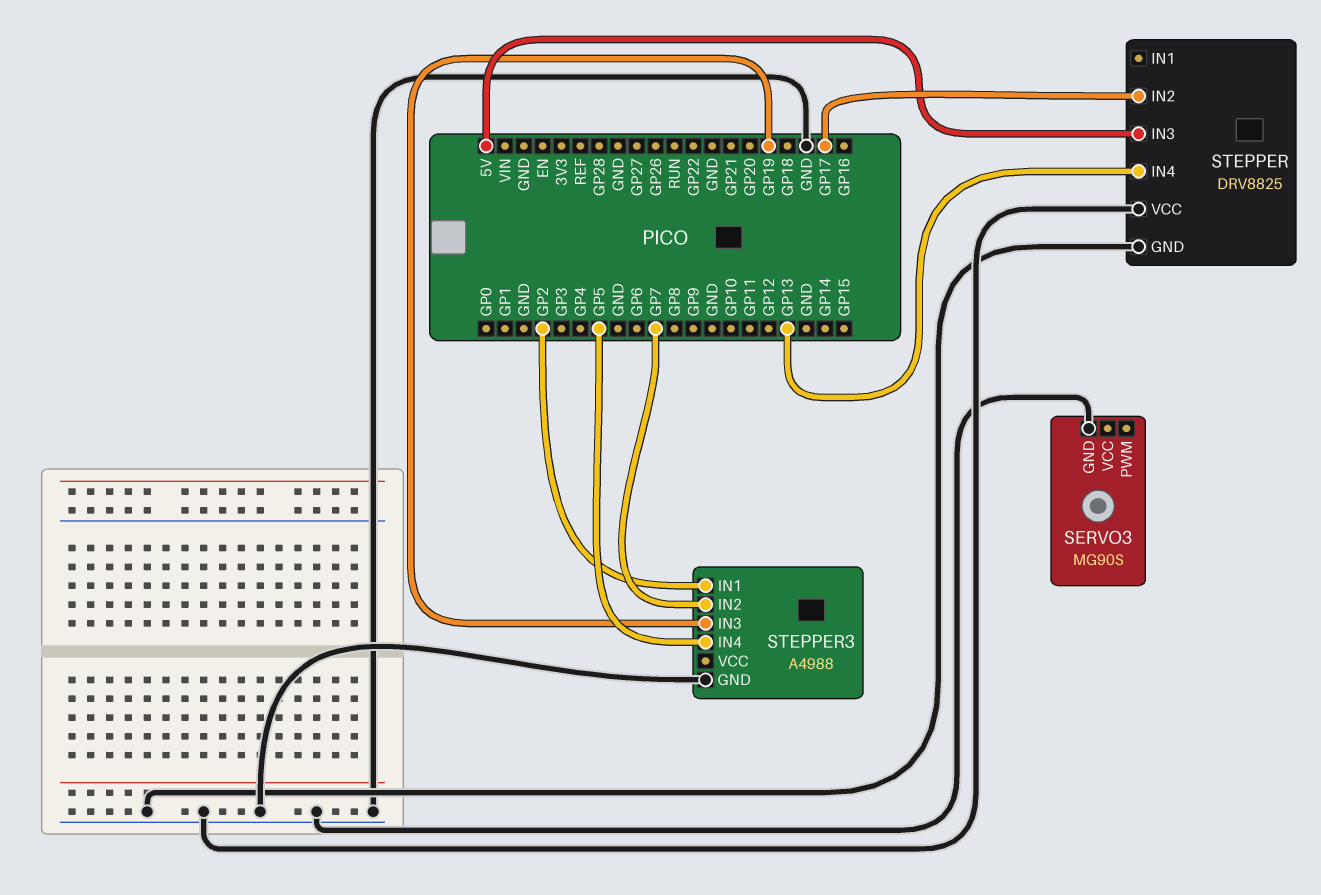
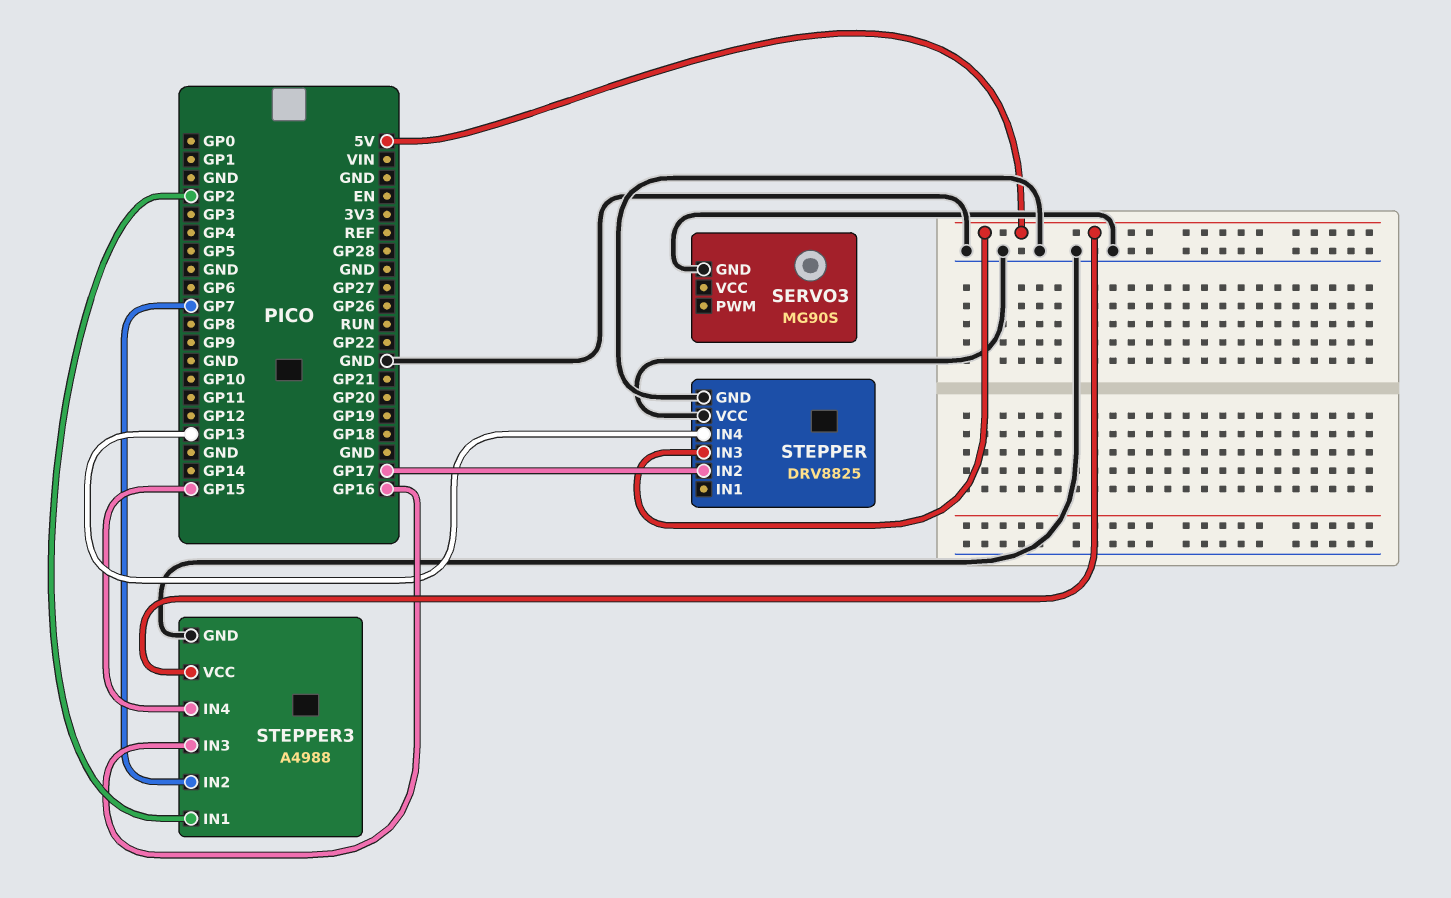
STEPPER3 pin IN3: GP19 -> GP16
STEPPER3 pin IN4: GP5 -> GP15
STEPPER3 pin VCC: none -> 5V

